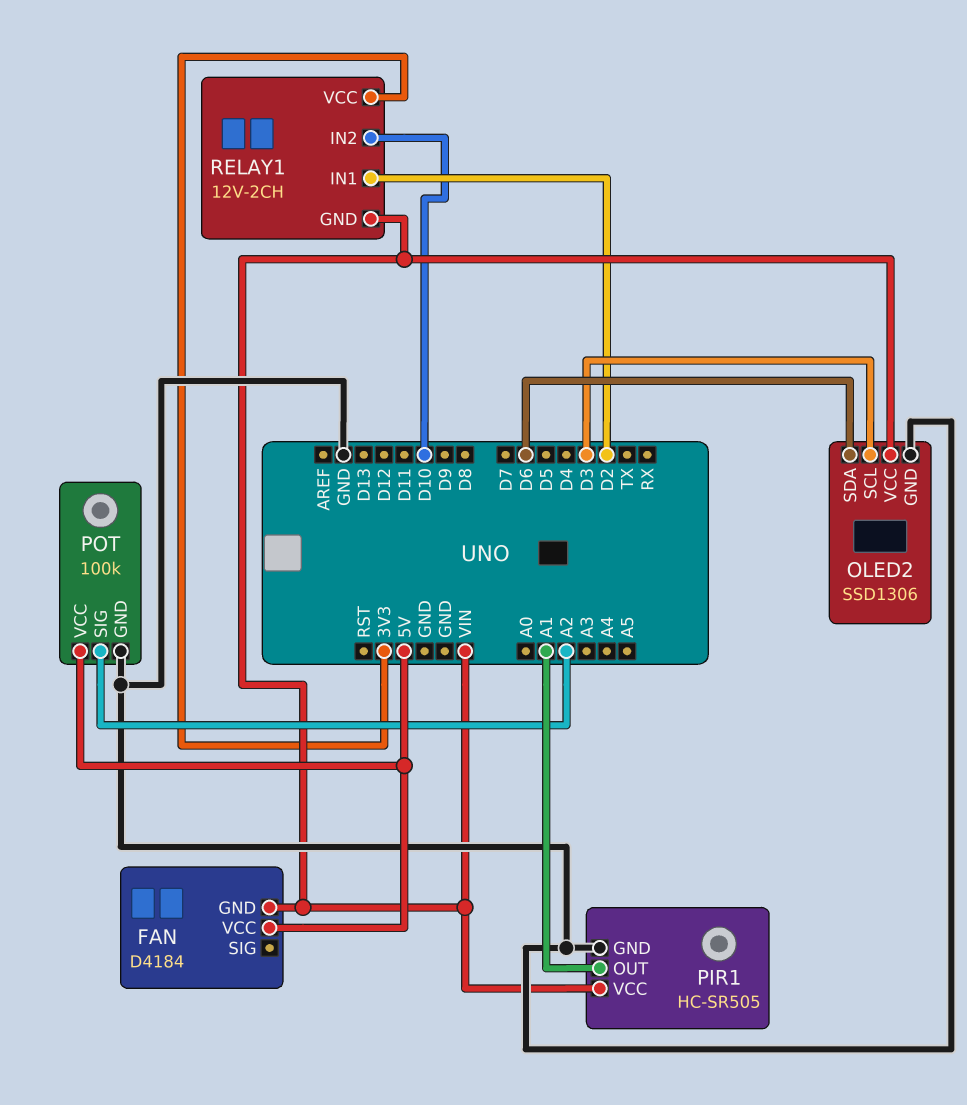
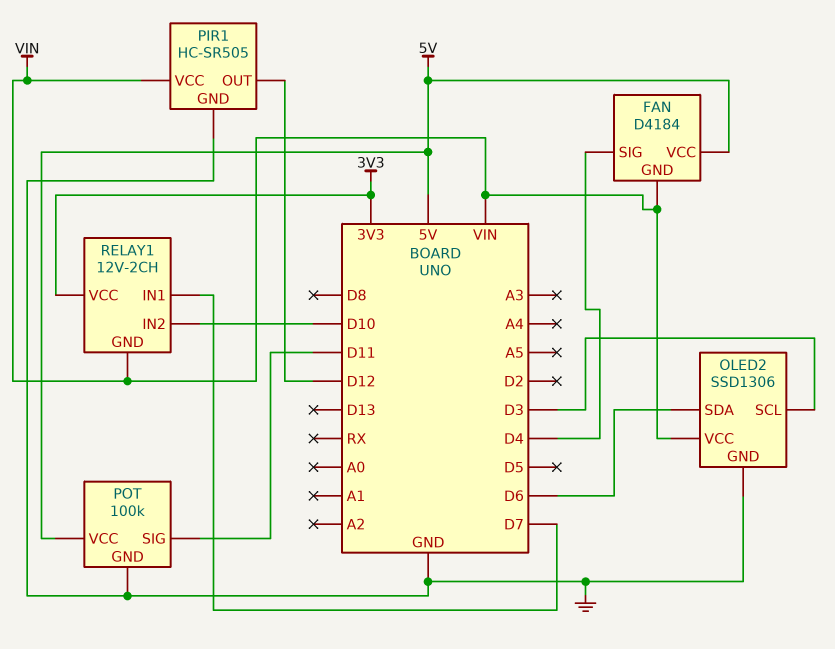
FAN pin SIG: none -> D4
PIR1 pin OUT: A1 -> D12
POT pin SIG: A2 -> D11
RELAY1 pin IN1: D2 -> D7

